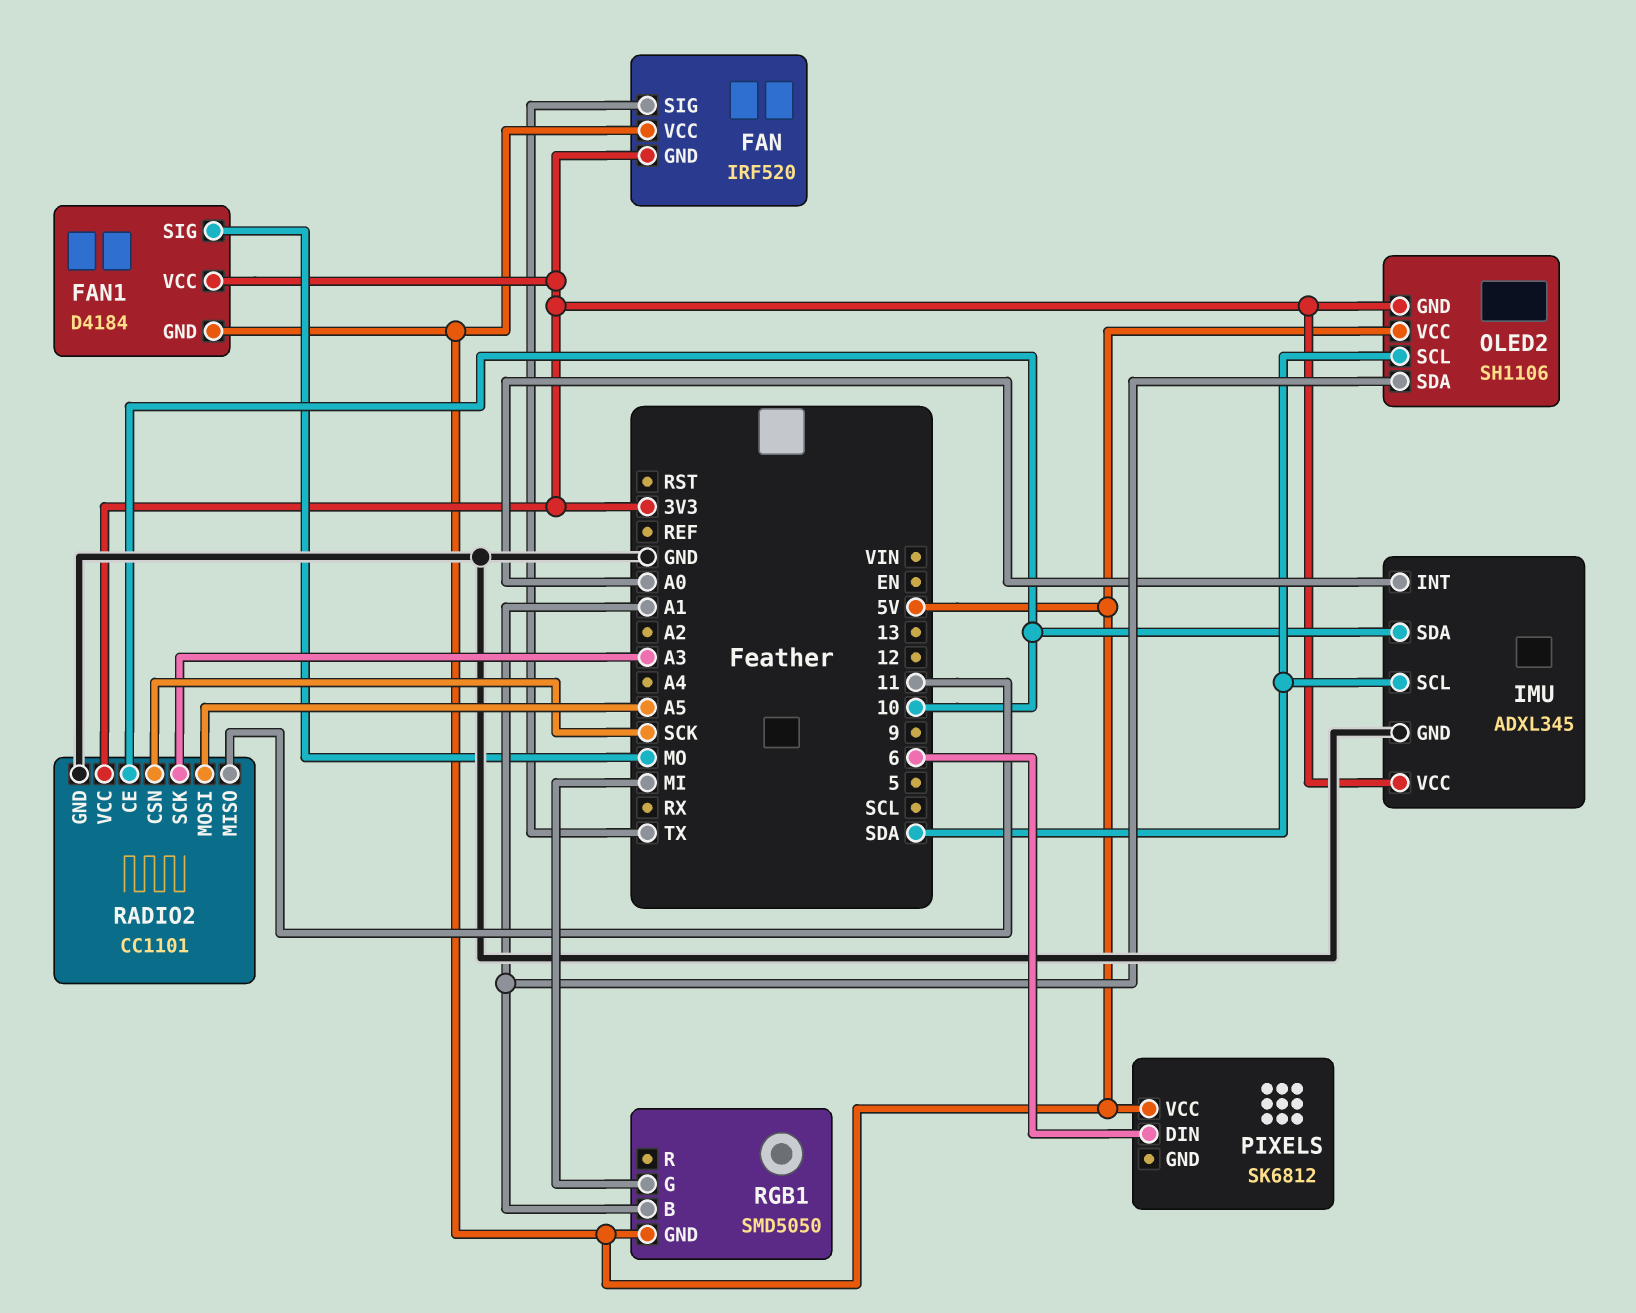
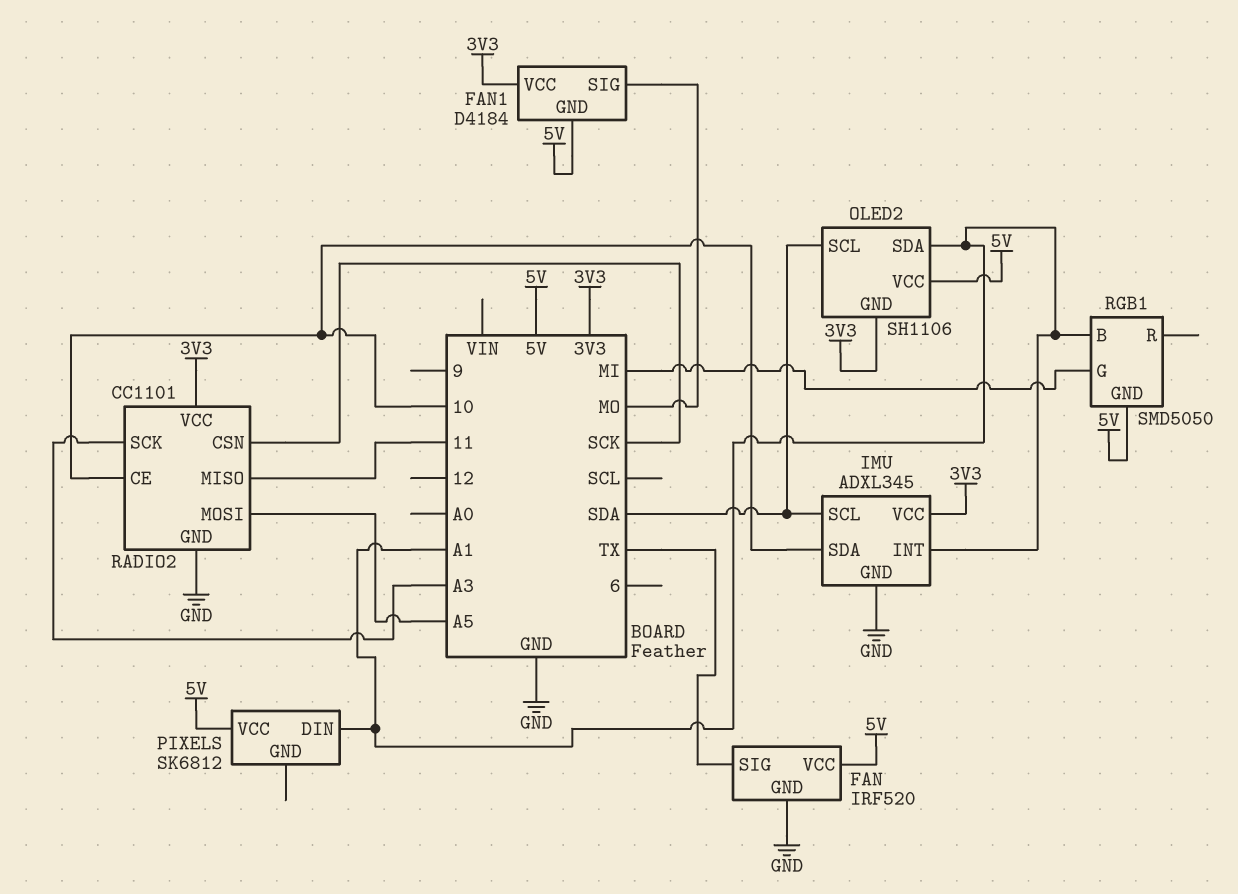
FAN pin GND: 3V3 -> GND
IMU pin INT: A0 -> A1
PIXELS pin DIN: 6 -> A1

